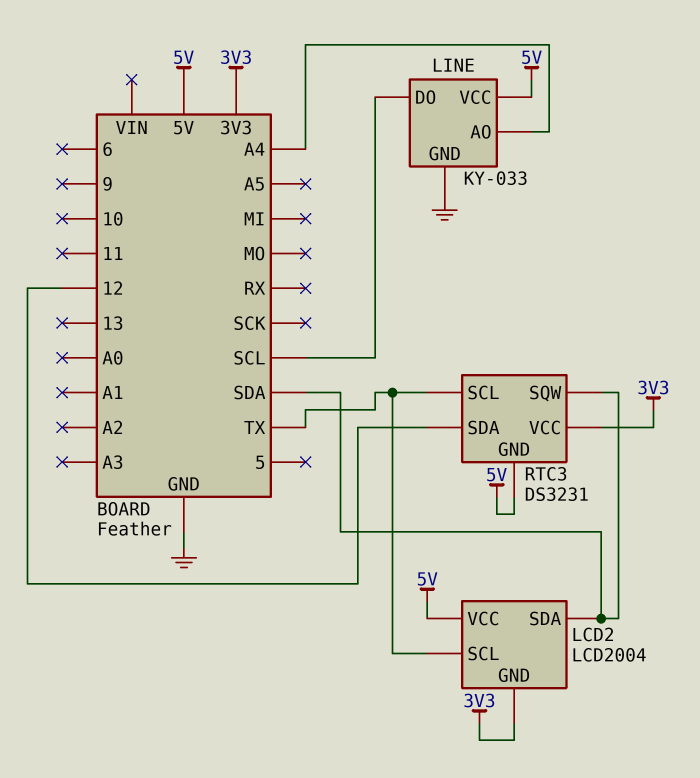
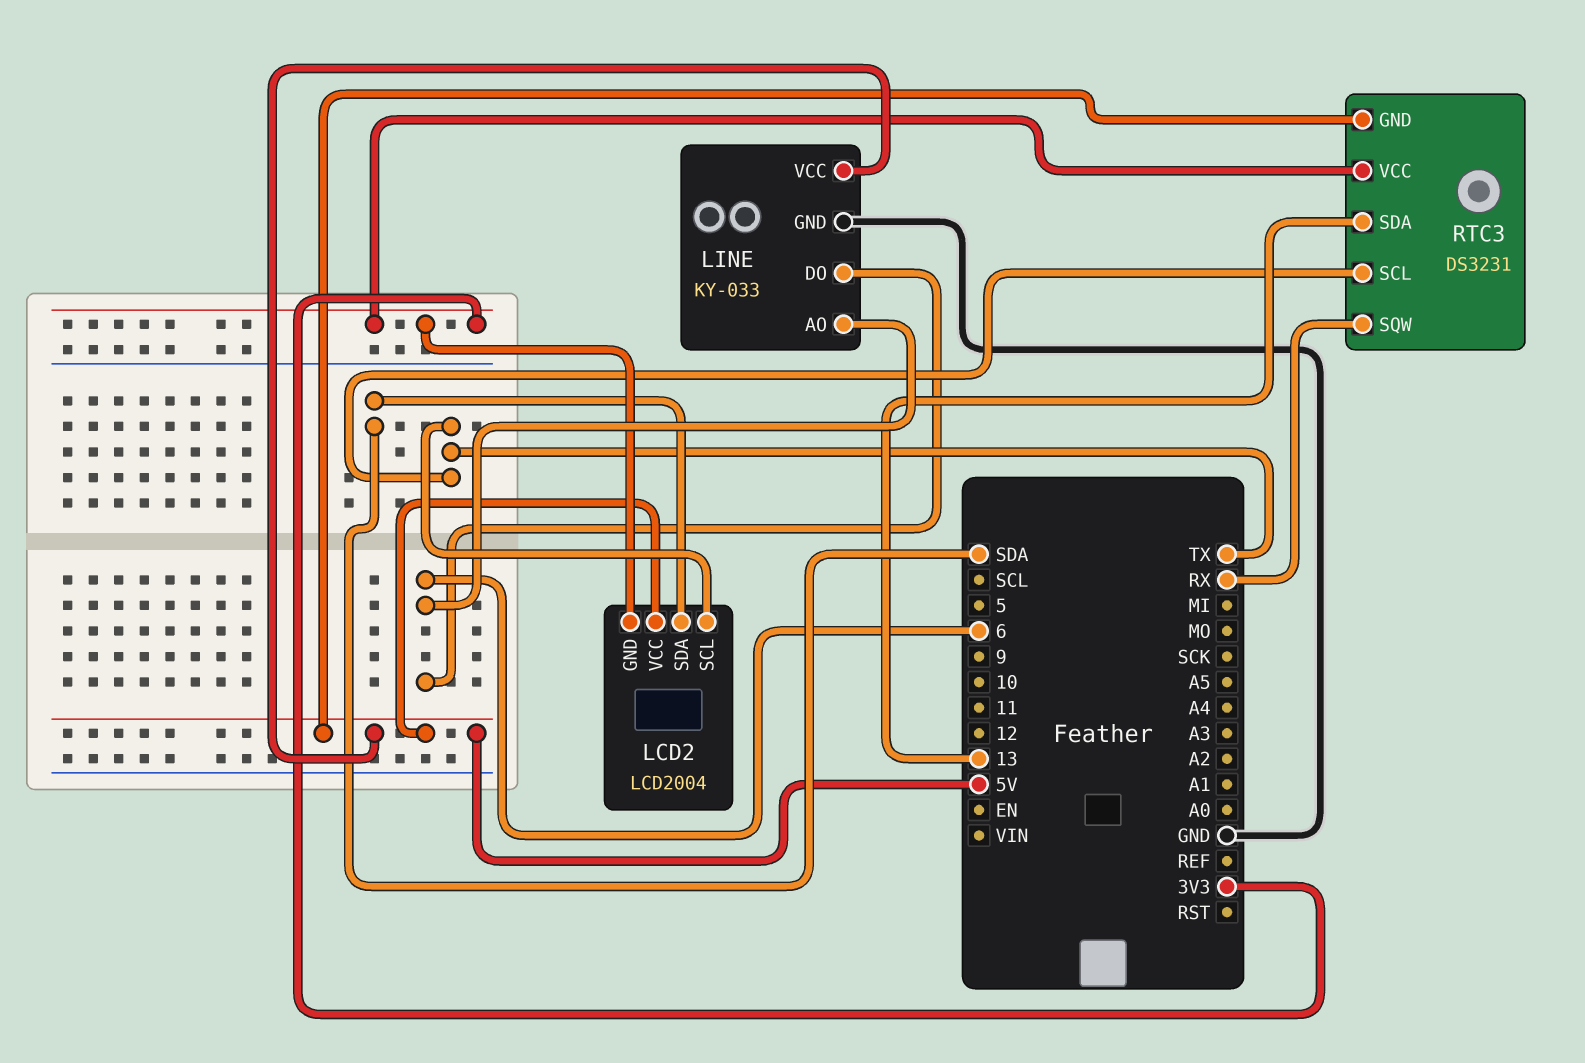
LINE pin AO: A4 -> 6
LINE pin DO: SCL -> 6
RTC3 pin SDA: 12 -> 13
RTC3 pin SQW: SDA -> RX

